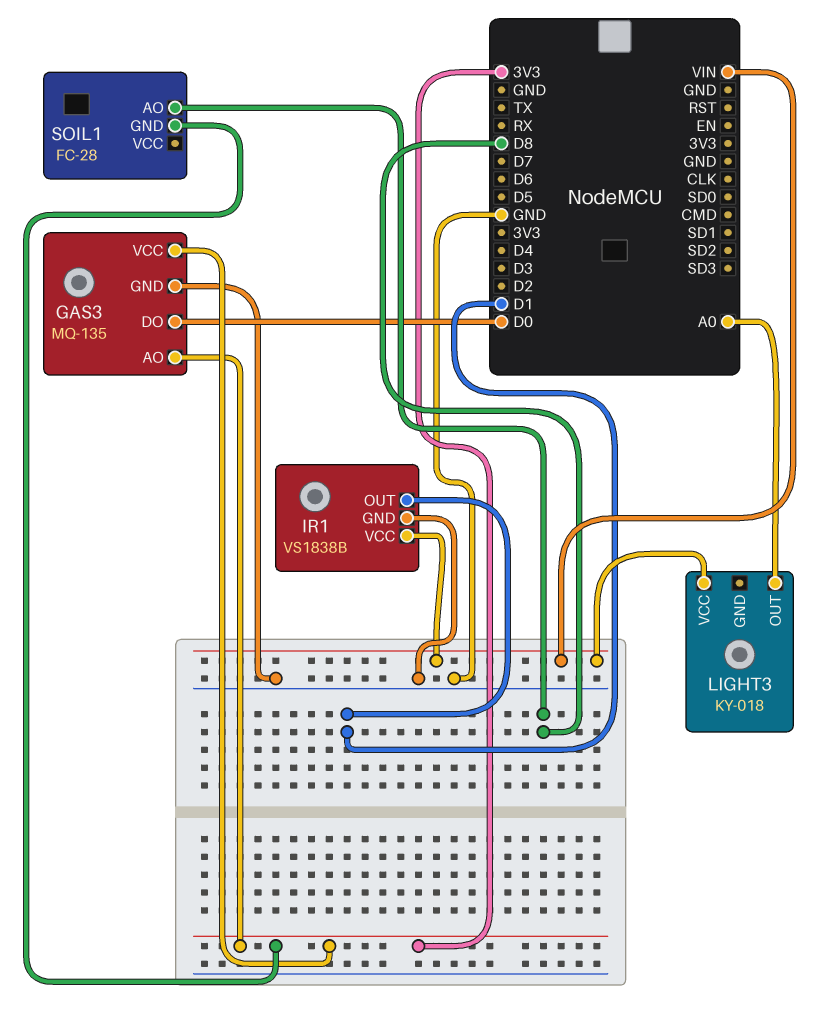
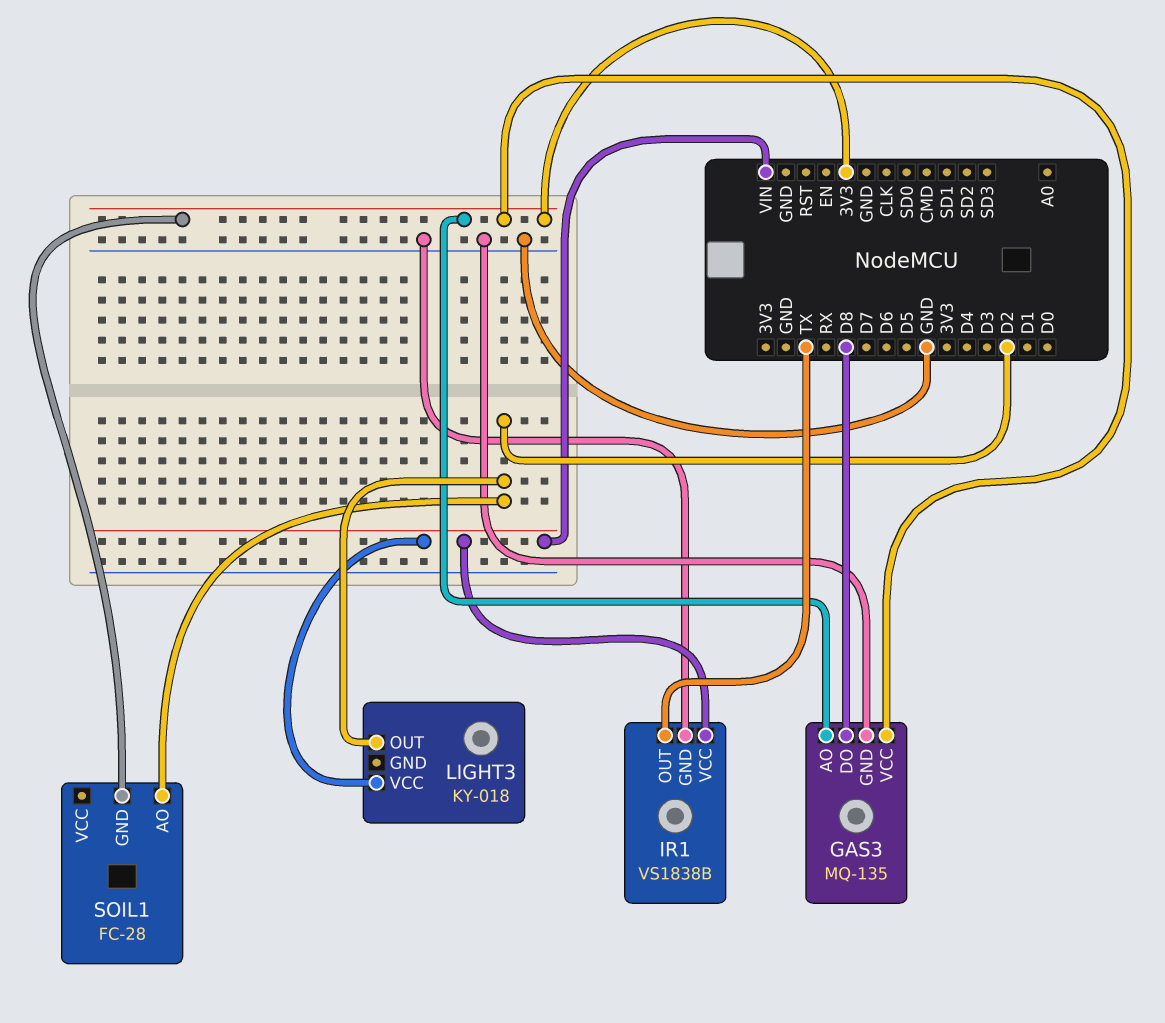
GAS3 pin DO: D0 -> D8
IR1 pin OUT: D1 -> TX
LIGHT3 pin OUT: A0 -> D2
SOIL1 pin AO: D8 -> D2

